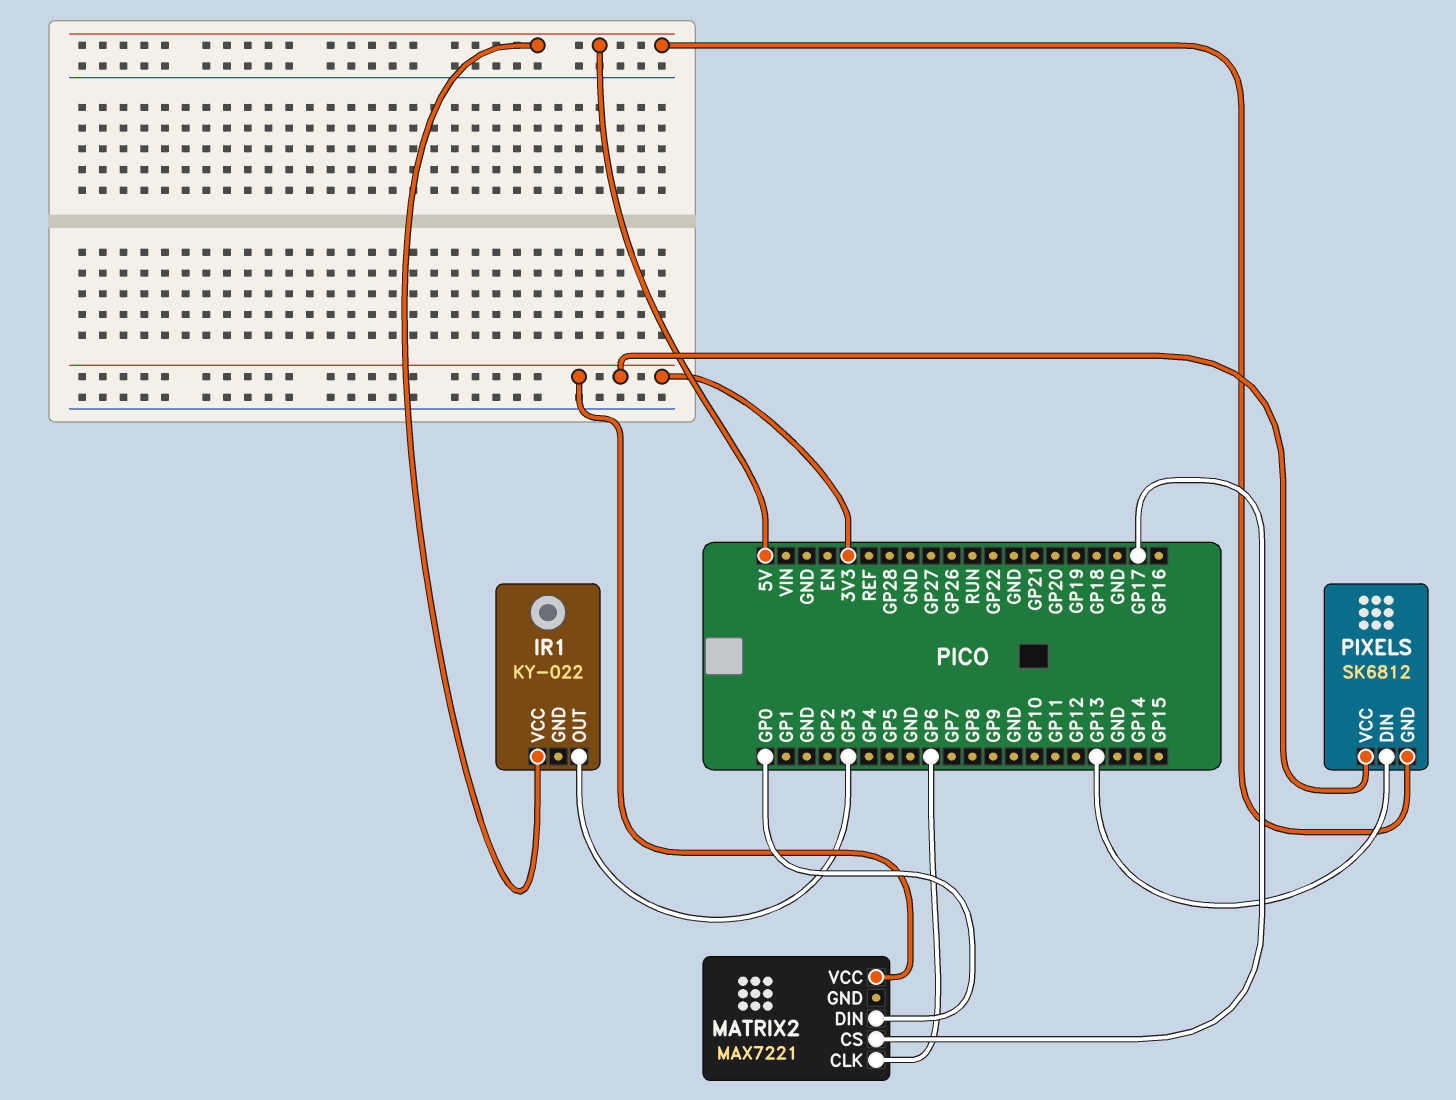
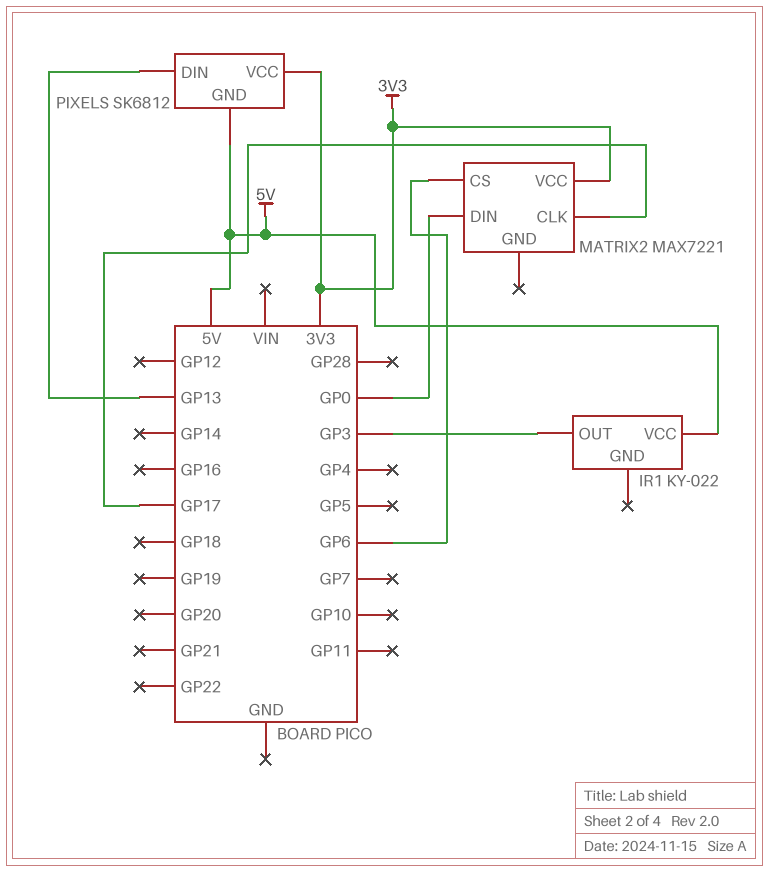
MATRIX2 pin CLK: GP6 -> GP17
MATRIX2 pin CS: GP17 -> GP6

